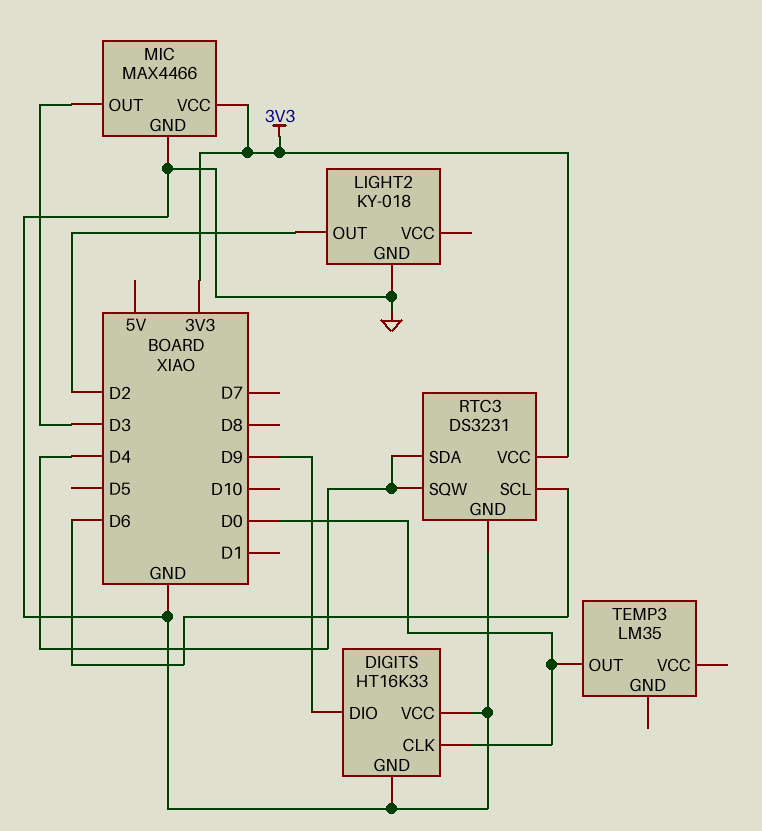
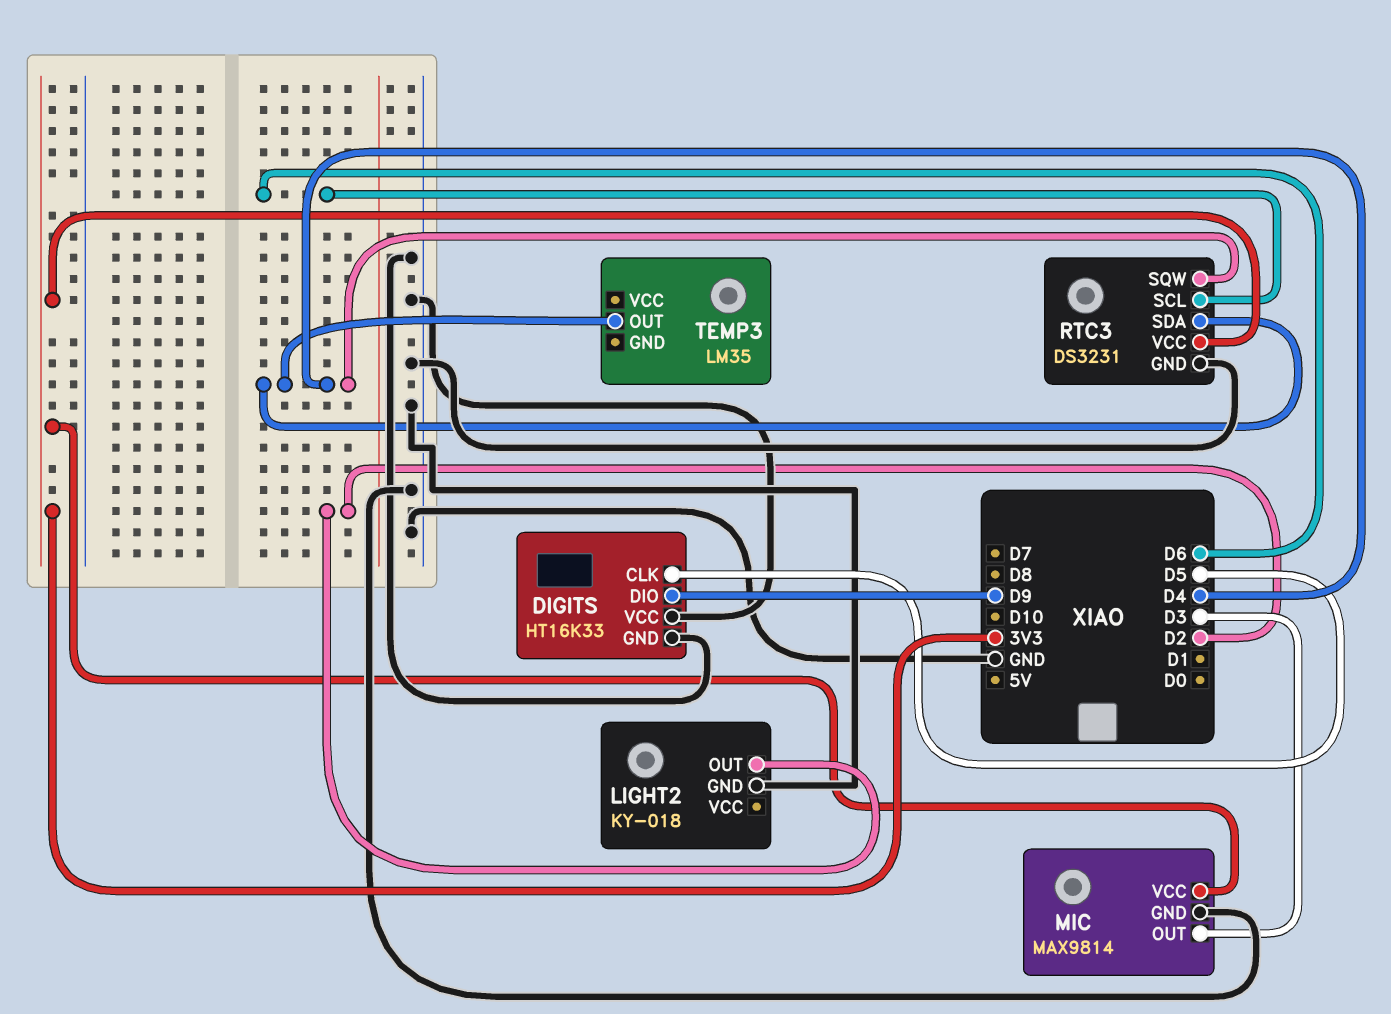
DIGITS pin CLK: D0 -> D5
MIC: MAX4466 -> MAX9814
TEMP3 pin OUT: D0 -> D4

